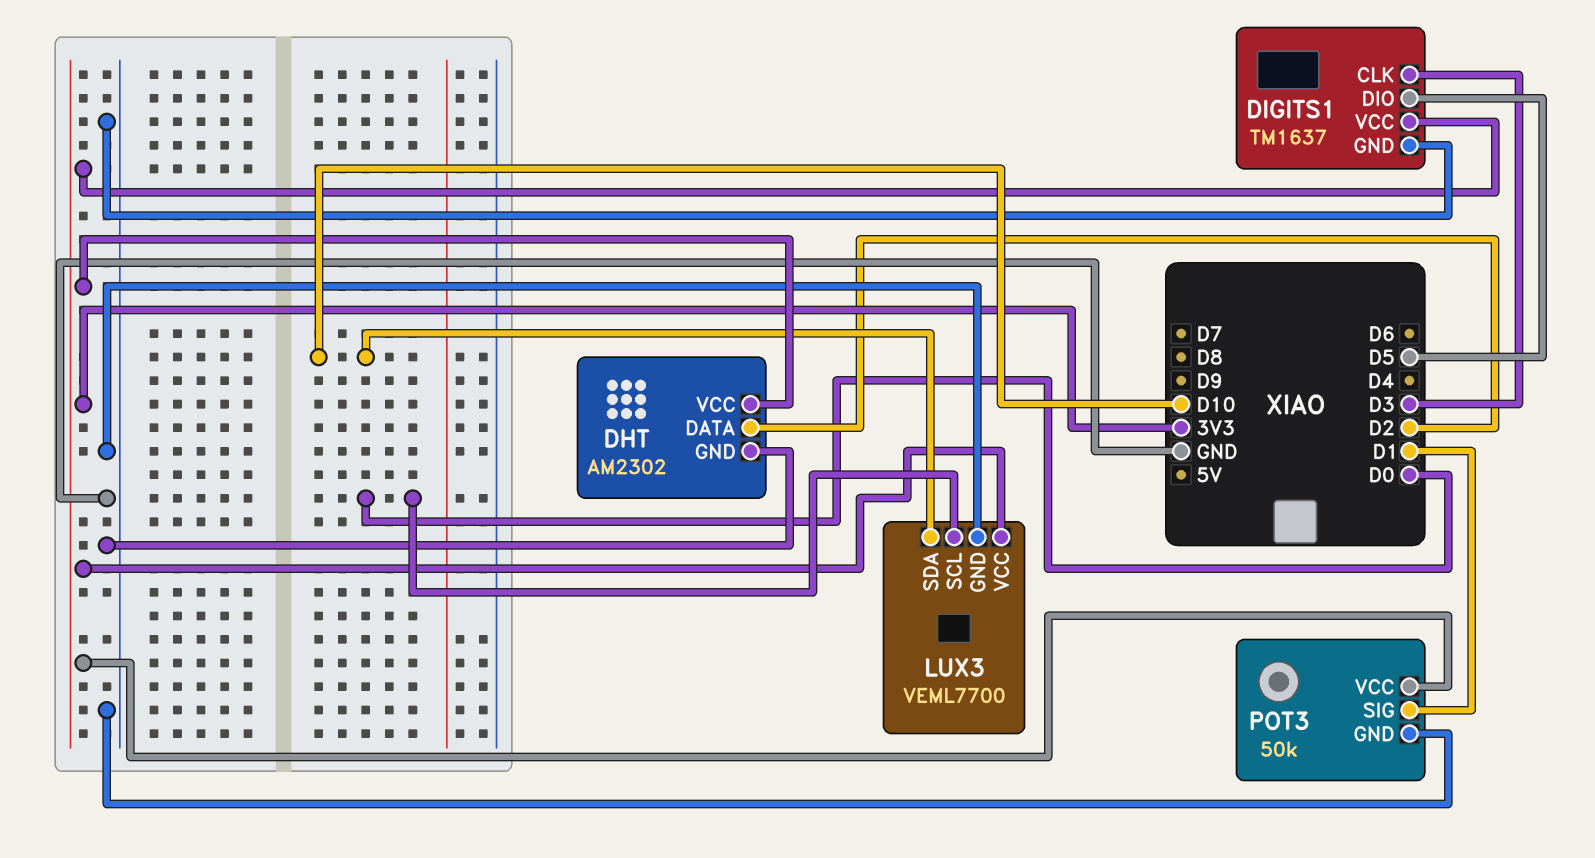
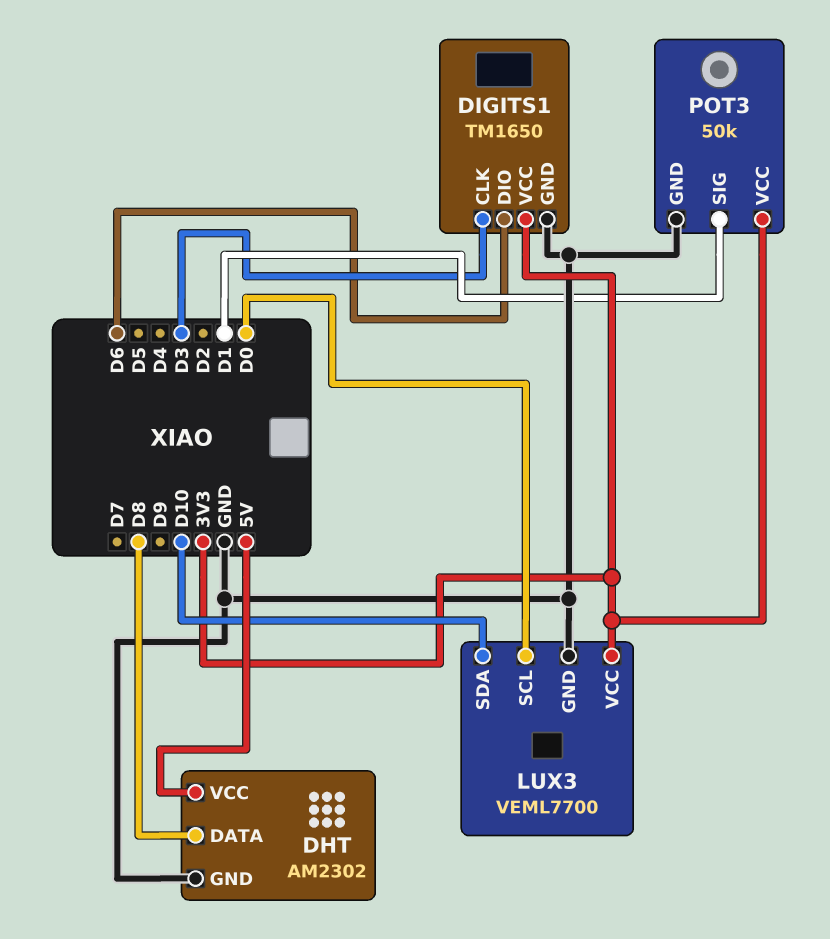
DHT pin DATA: D2 -> D8
DHT pin VCC: 3V3 -> 5V
DIGITS1: TM1637 -> TM1650
DIGITS1 pin DIO: D5 -> D6

